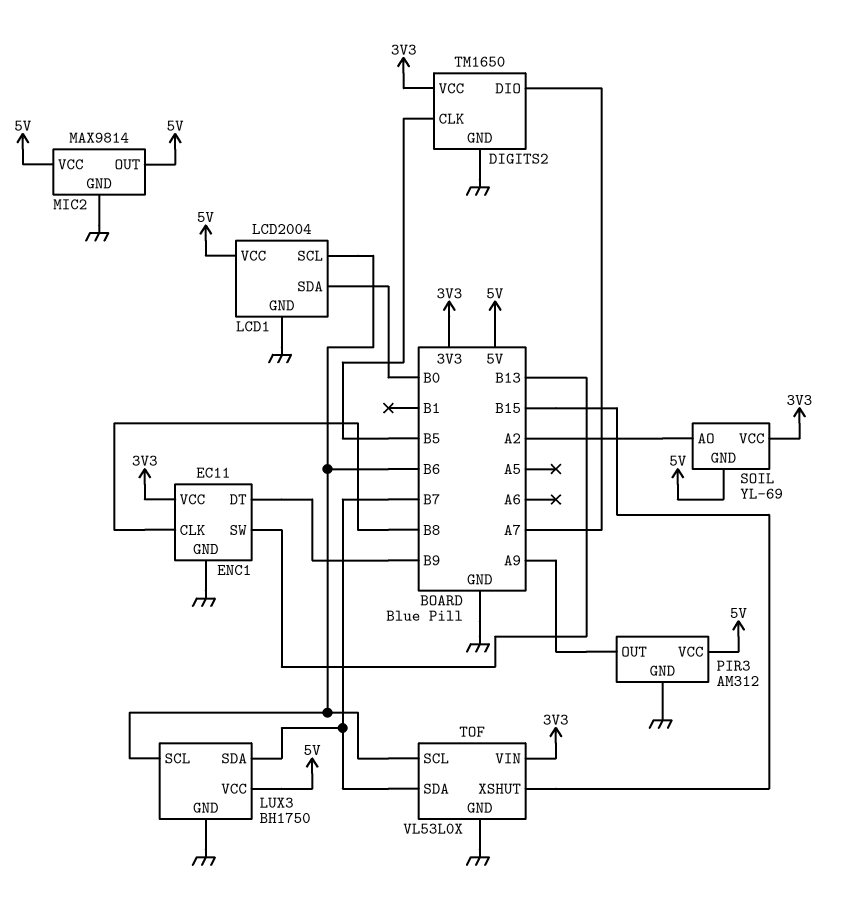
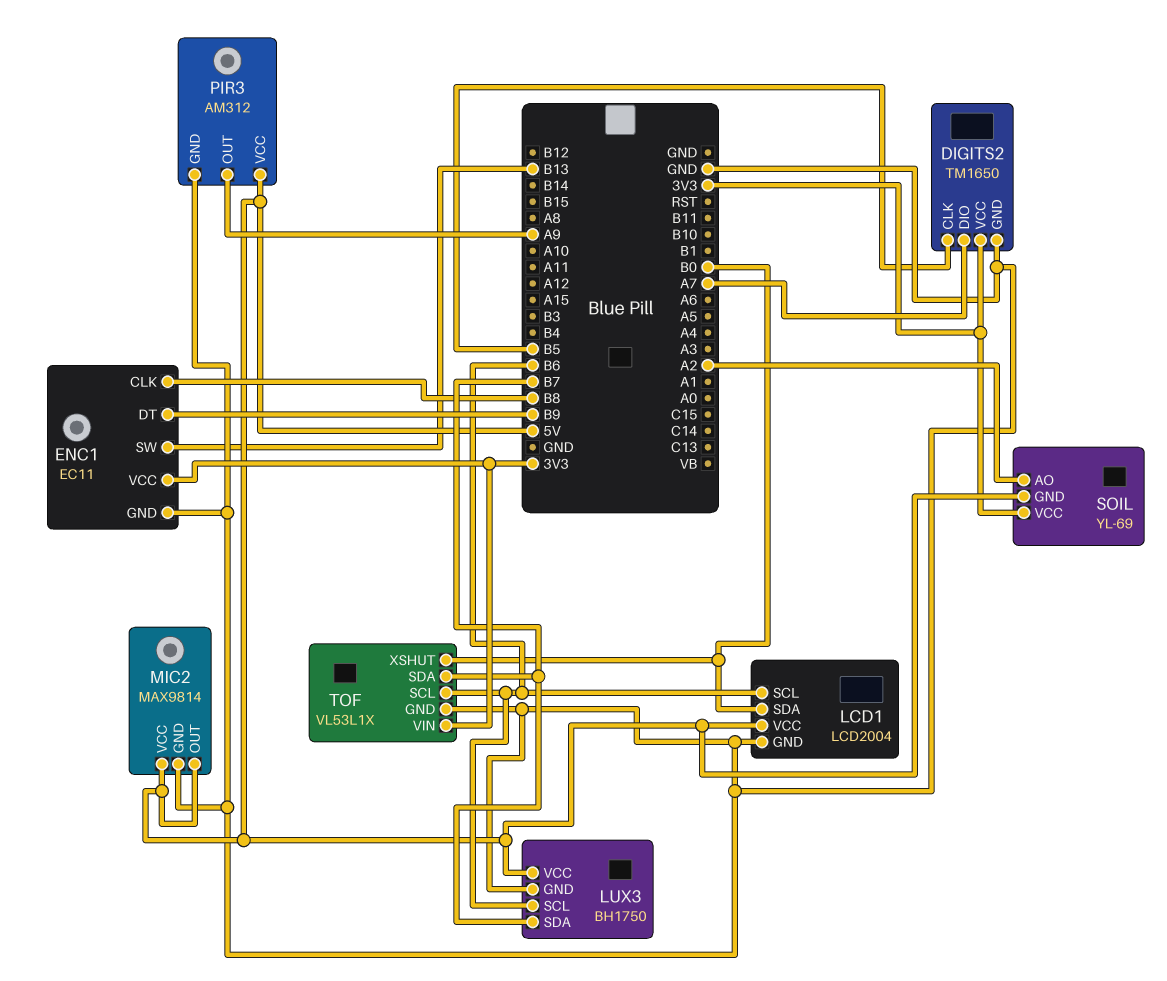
TOF: VL53L0X -> VL53L1X
TOF pin XSHUT: B15 -> B0

